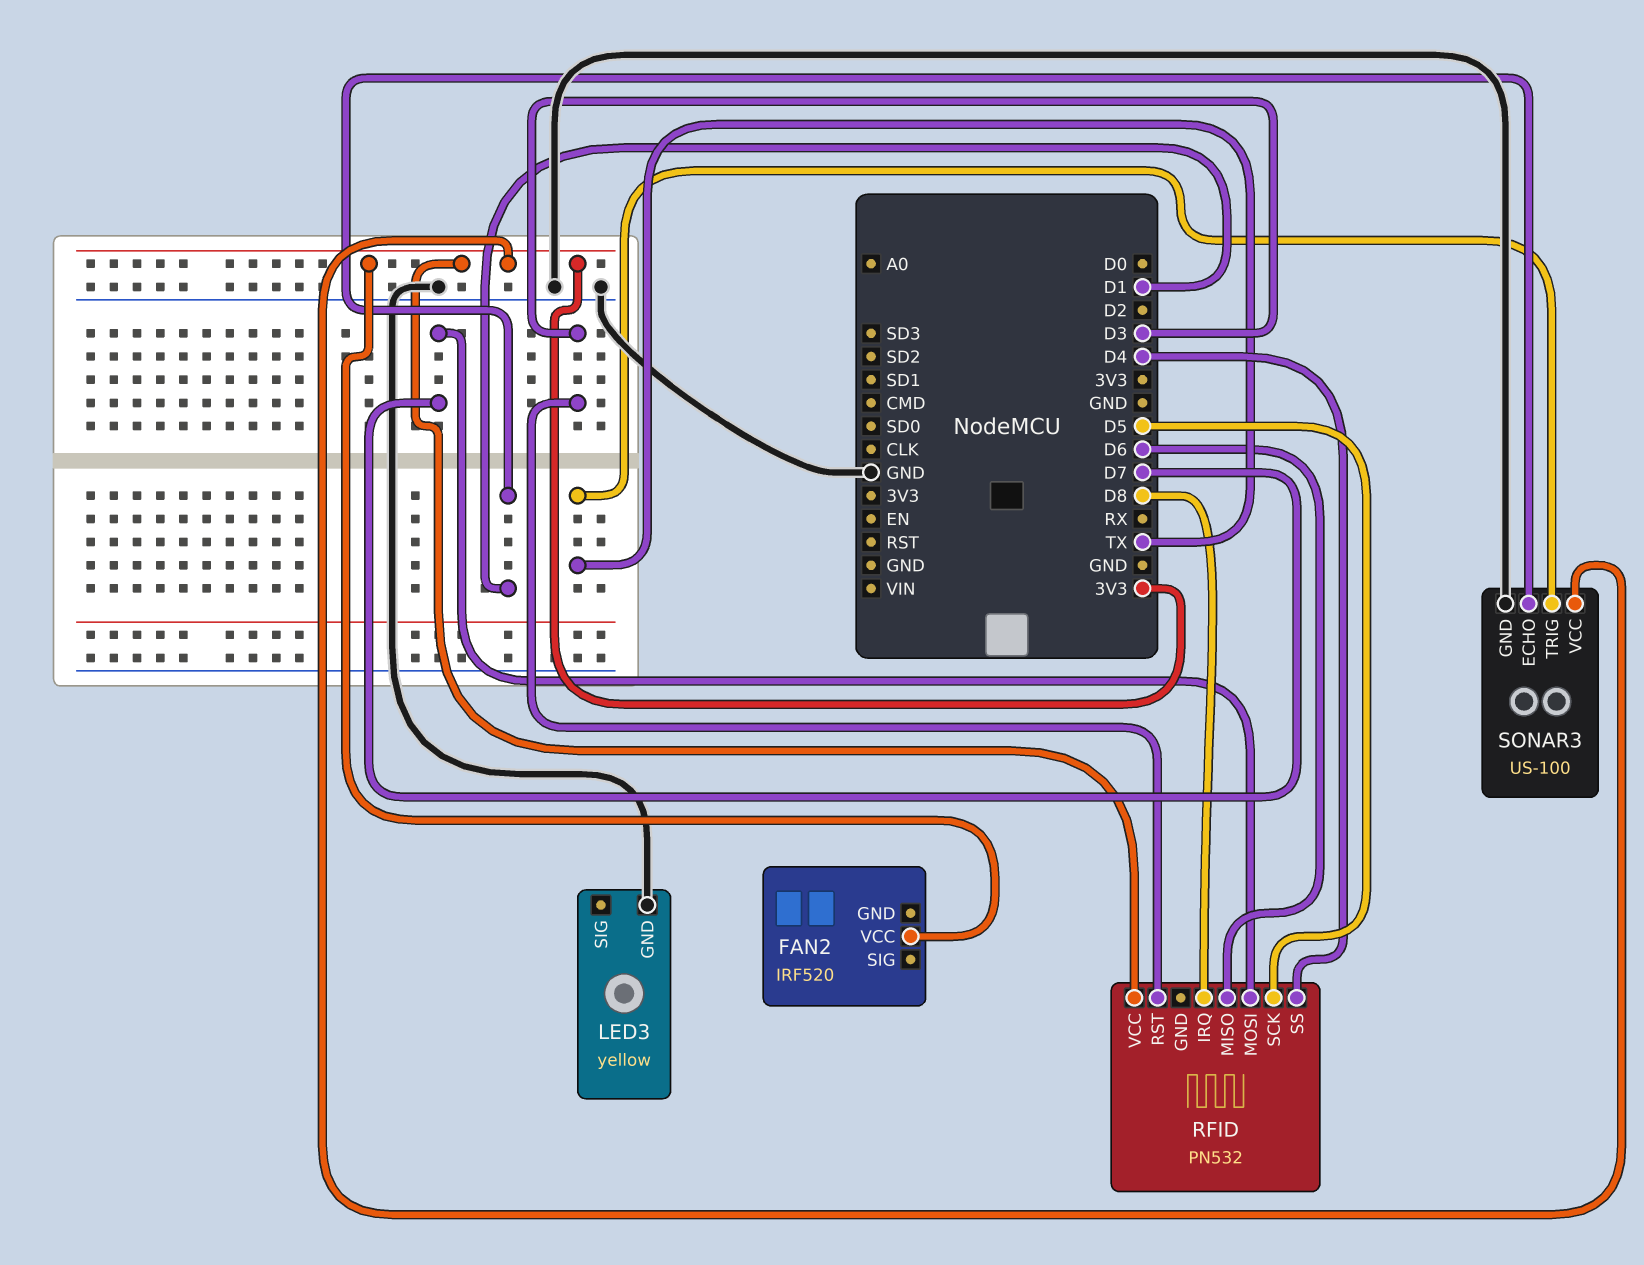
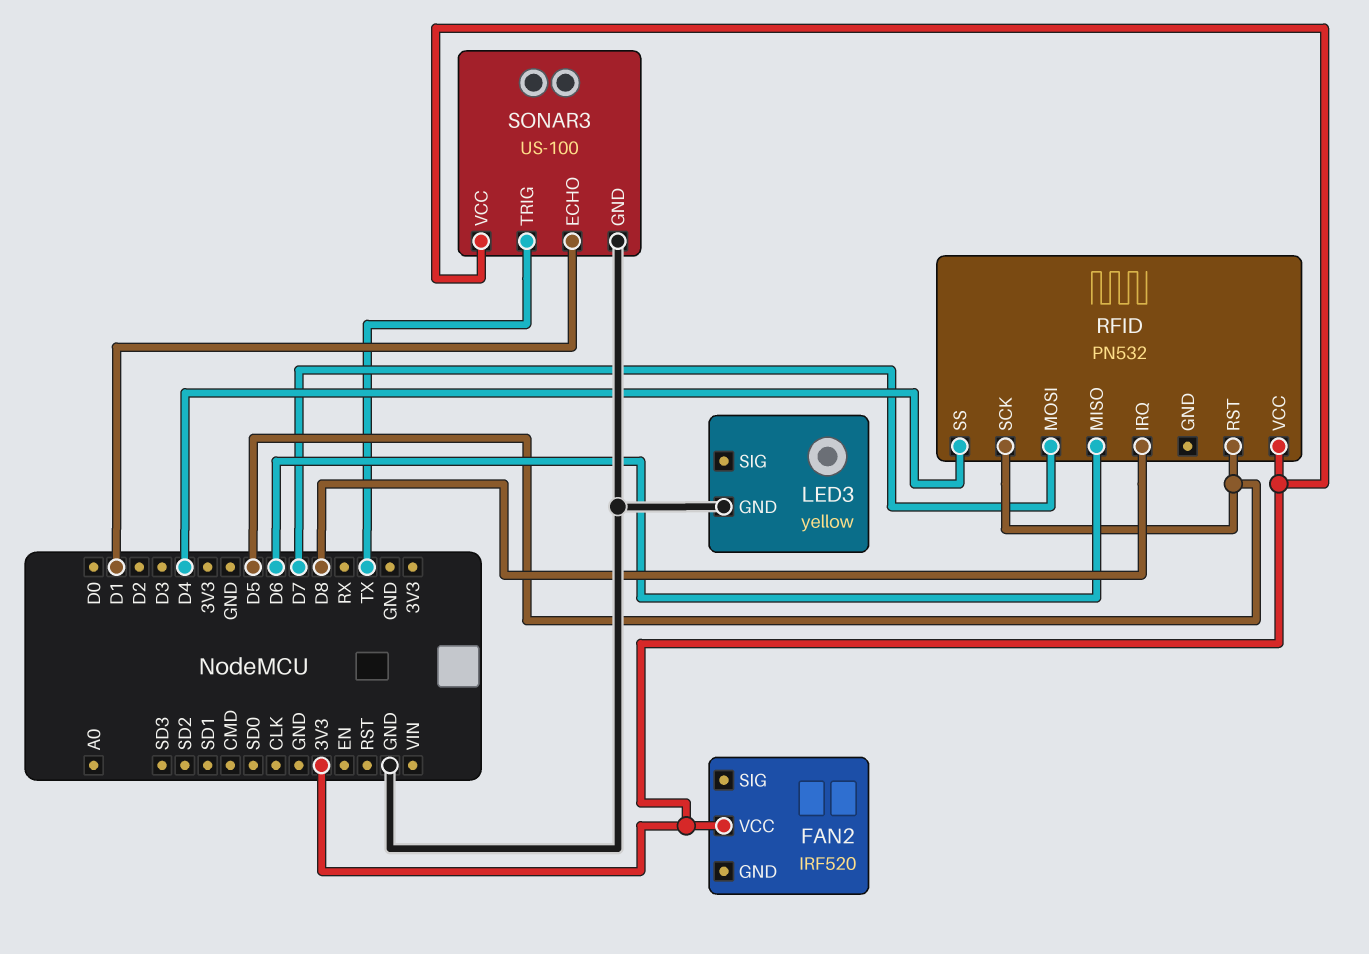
RFID pin RST: D3 -> D5

